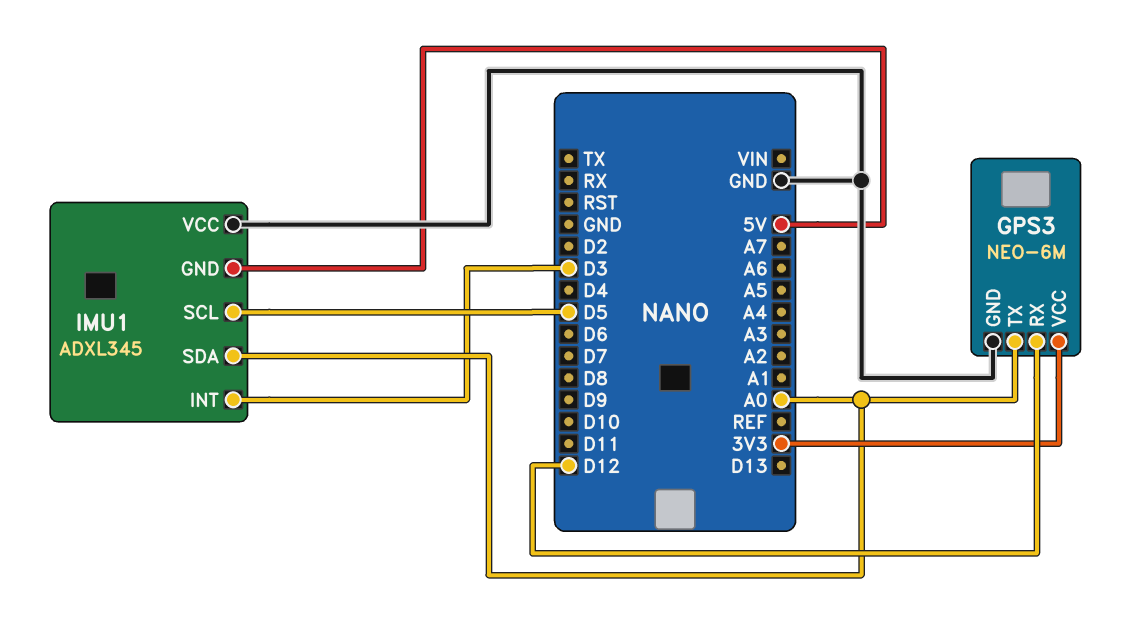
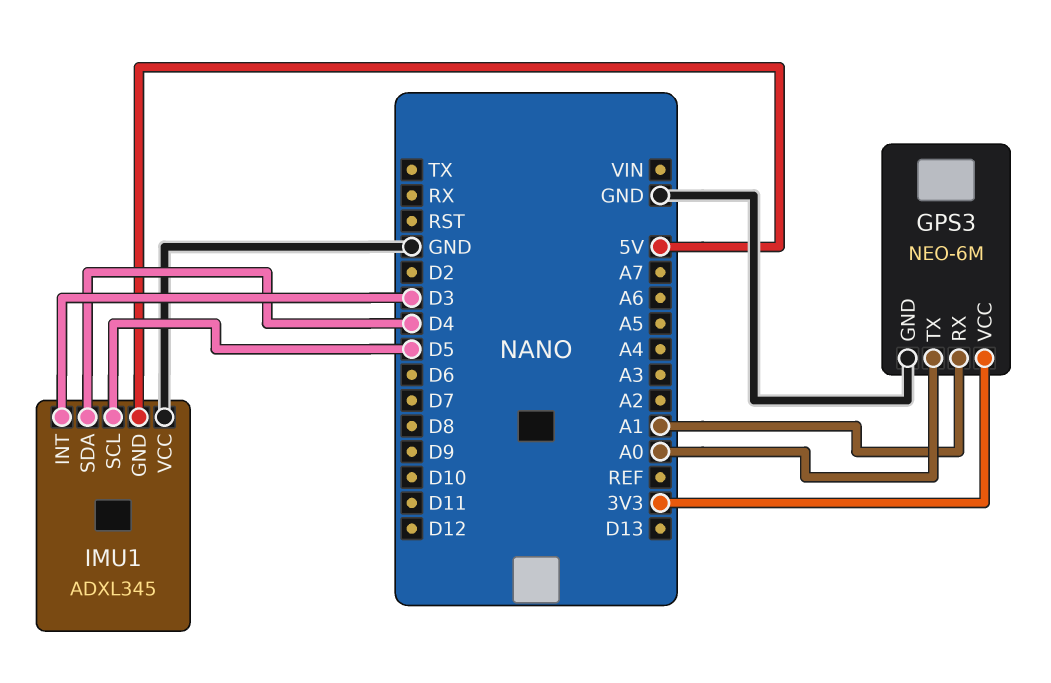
GPS3 pin RX: D12 -> A1
IMU1 pin SDA: A0 -> D4

